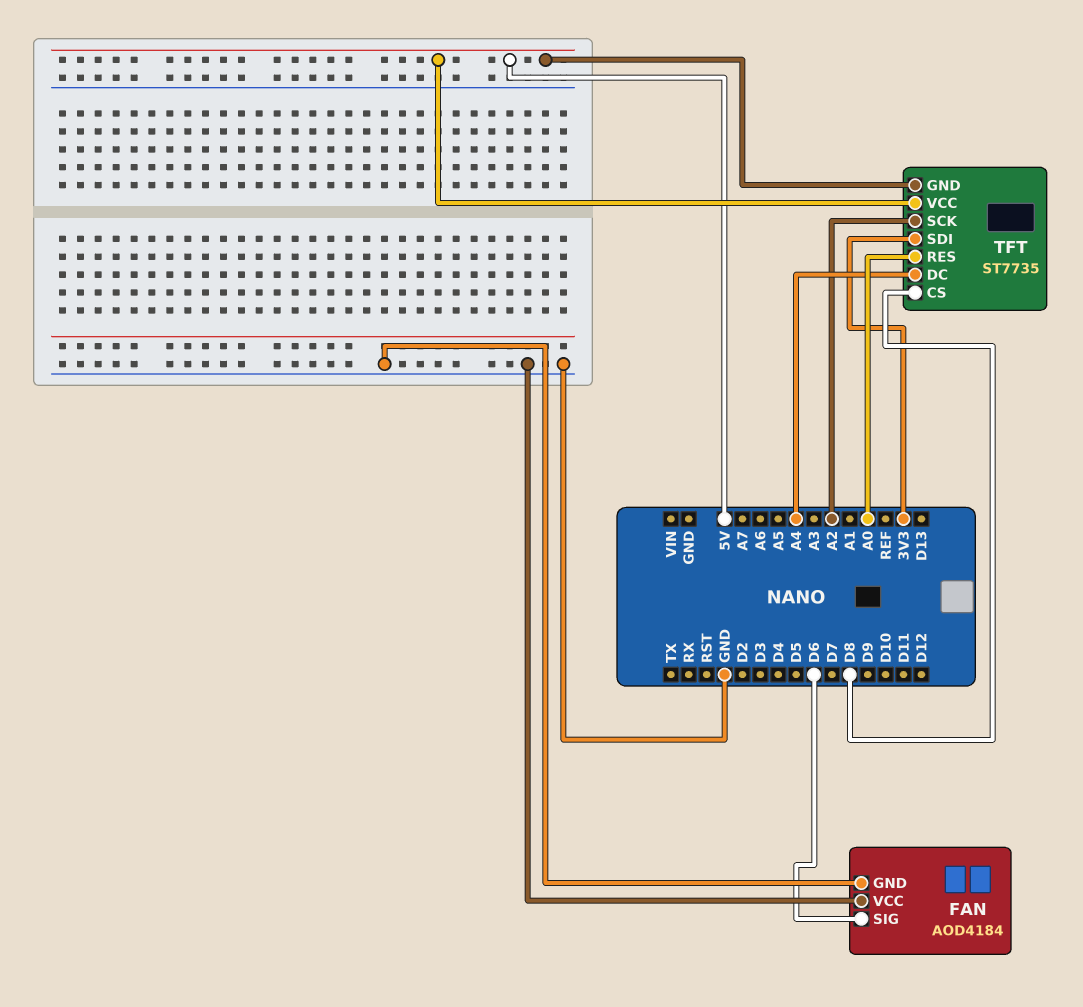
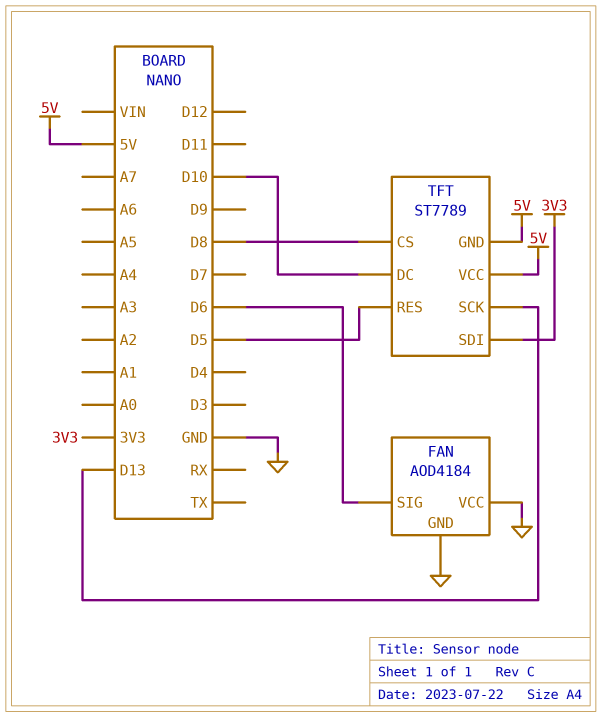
TFT: ST7735 -> ST7789
TFT pin DC: A4 -> D10
TFT pin RES: A0 -> D5
TFT pin SCK: A2 -> D13

